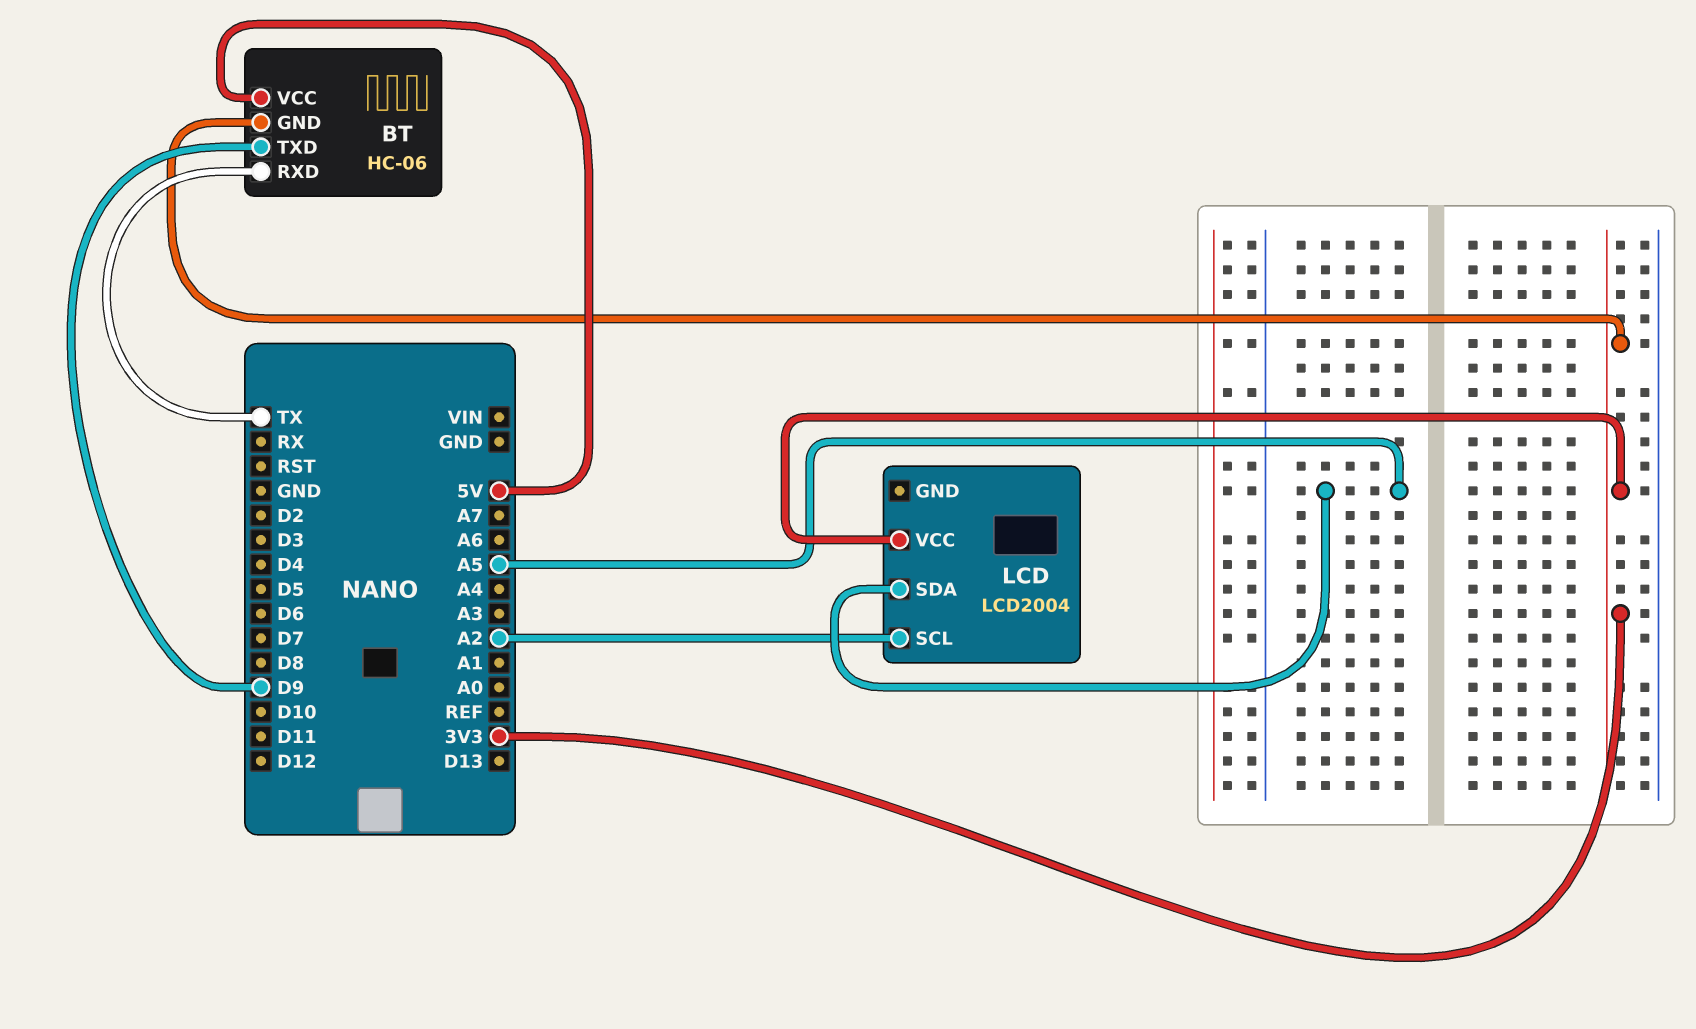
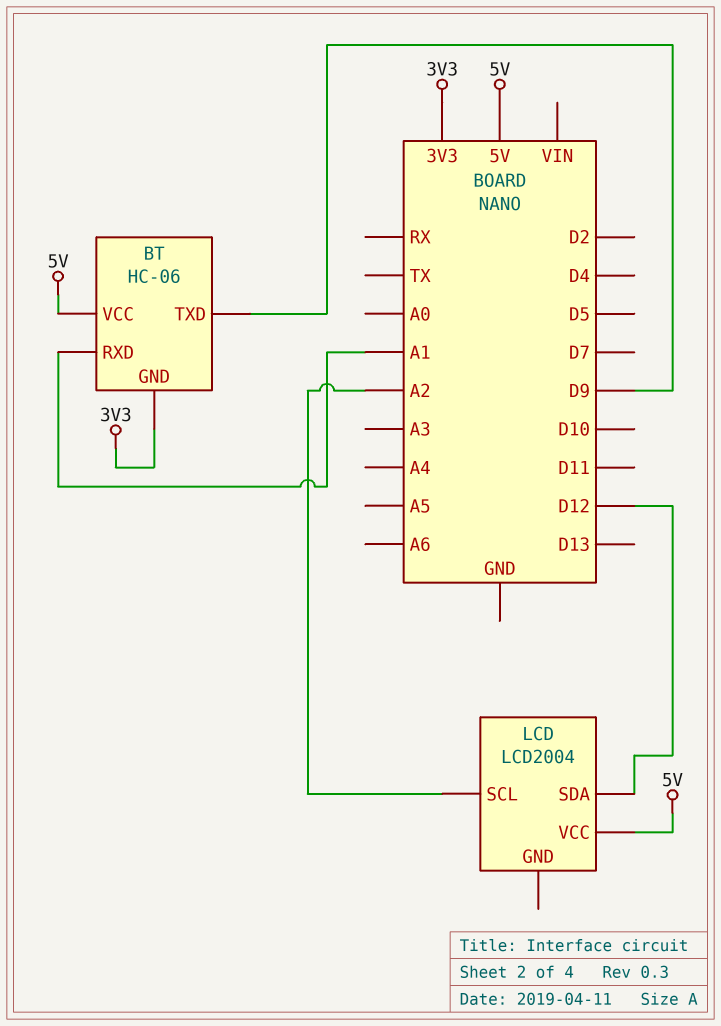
BT pin RXD: TX -> A1
LCD pin SDA: A5 -> D12
LCD pin VCC: 3V3 -> 5V

